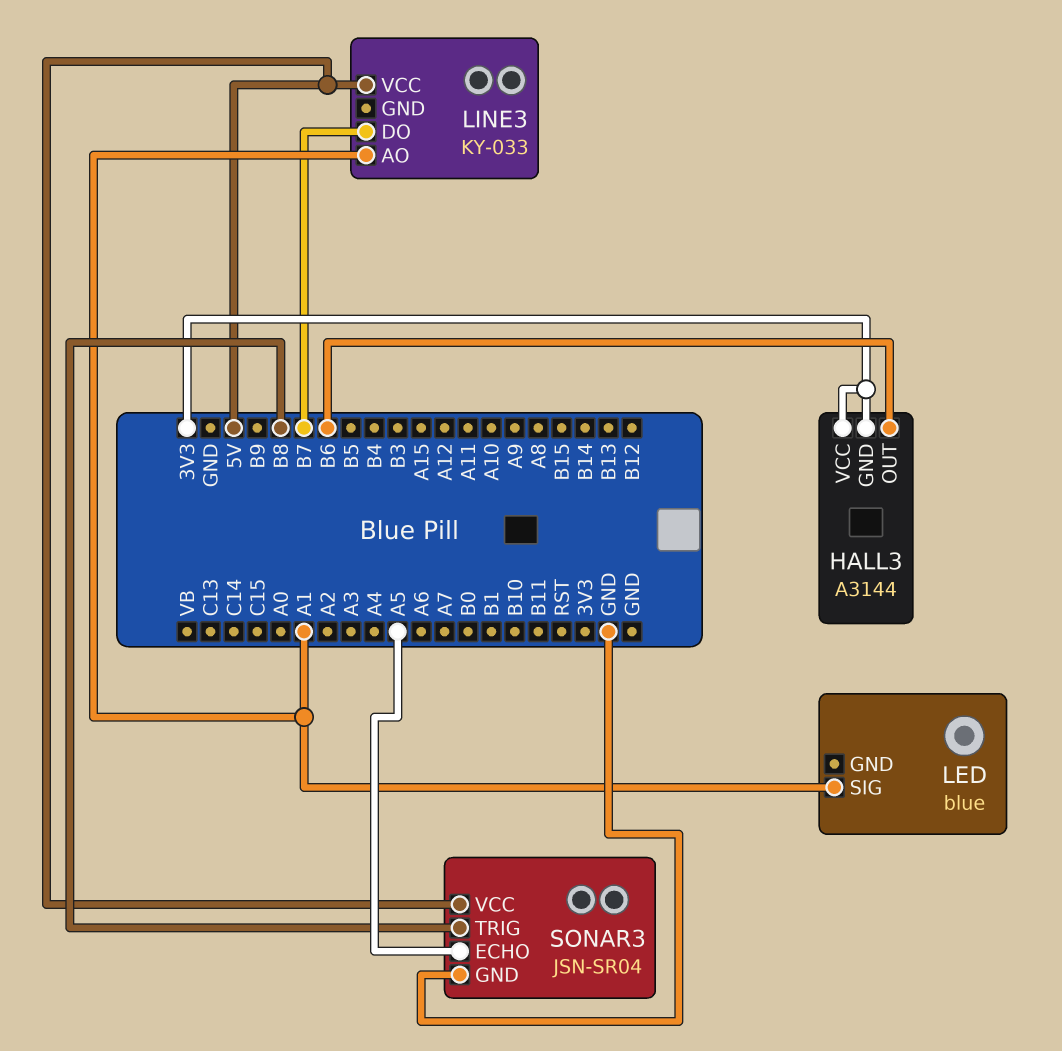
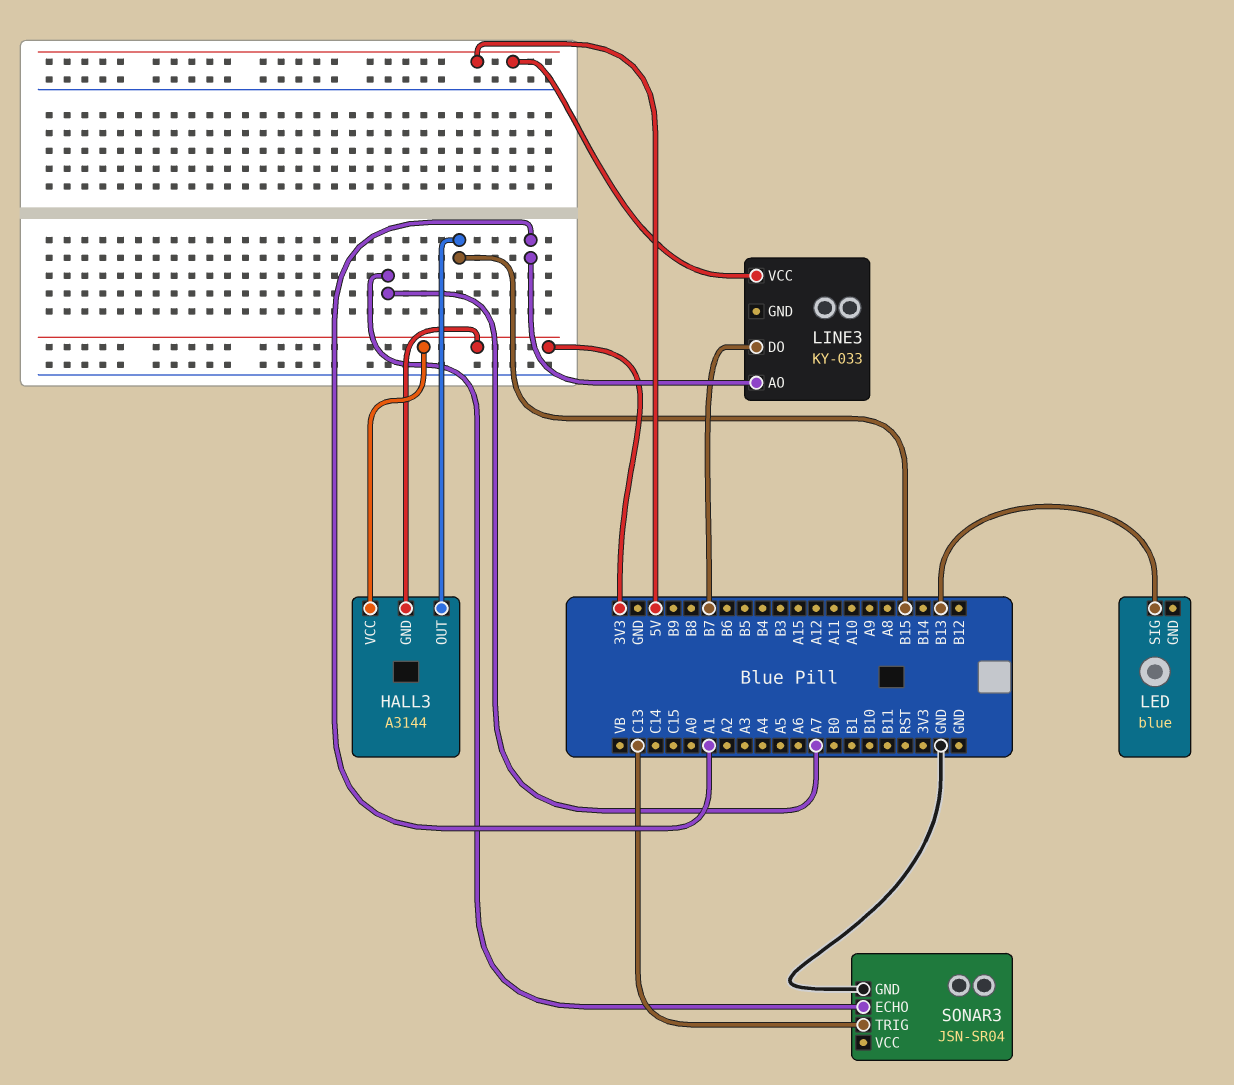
HALL3 pin OUT: B6 -> B15
LED pin SIG: A1 -> B13
SONAR3 pin ECHO: A5 -> A7
SONAR3 pin TRIG: B8 -> C13
SONAR3 pin VCC: 5V -> none

